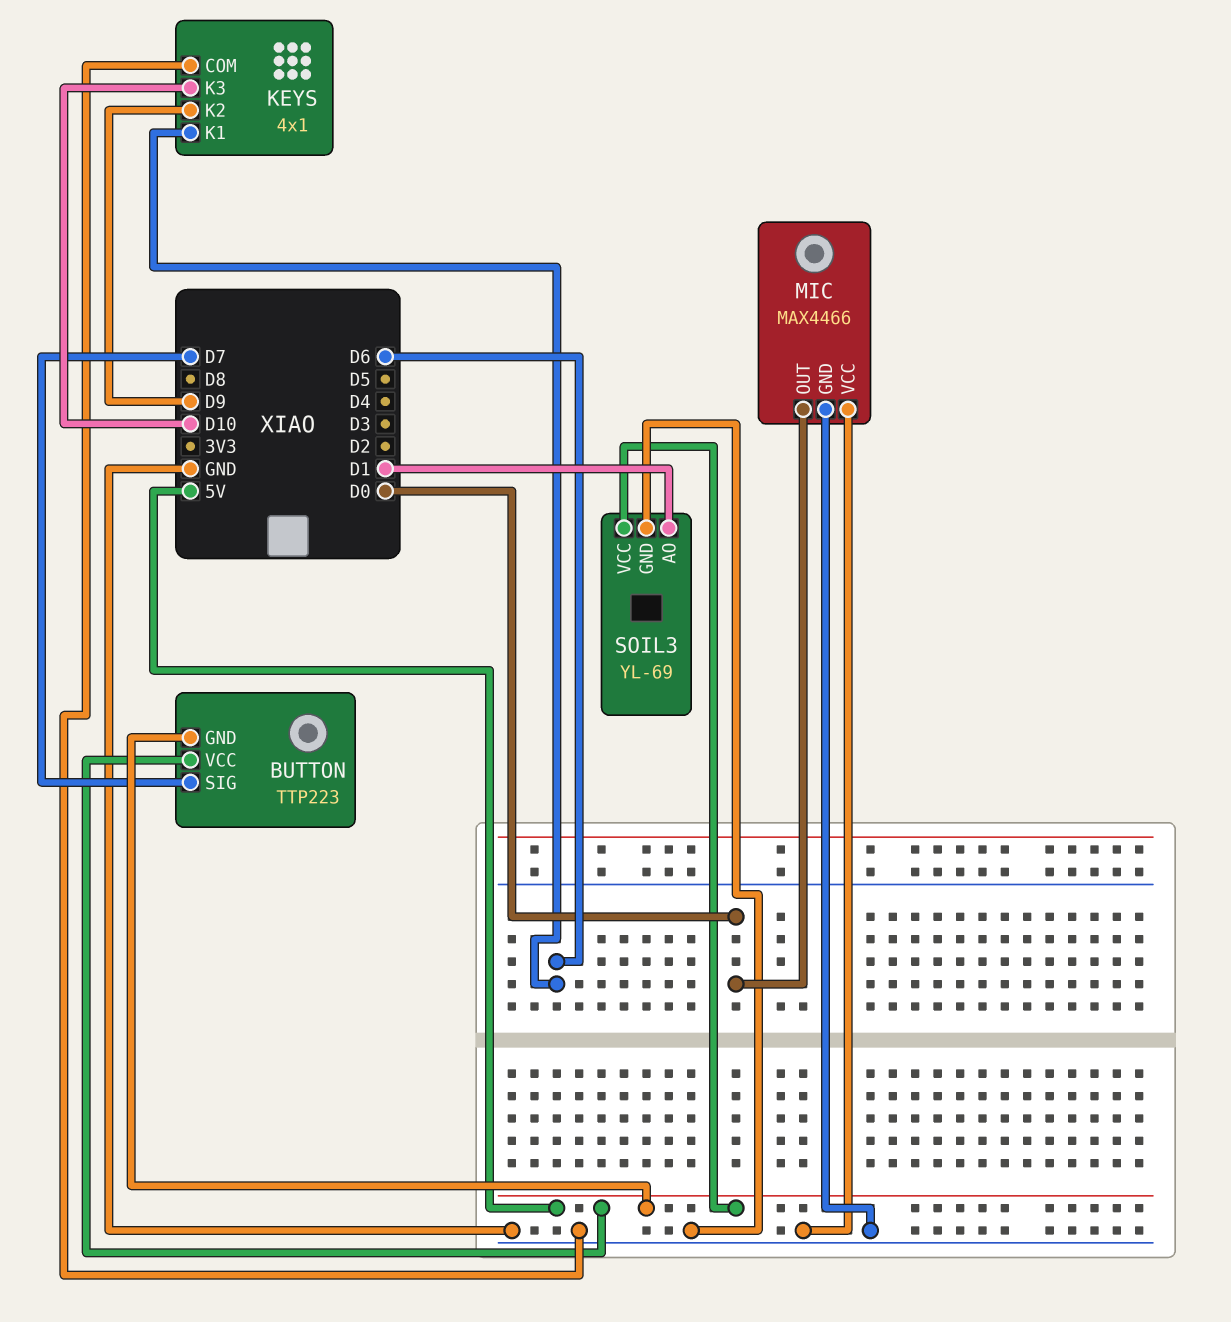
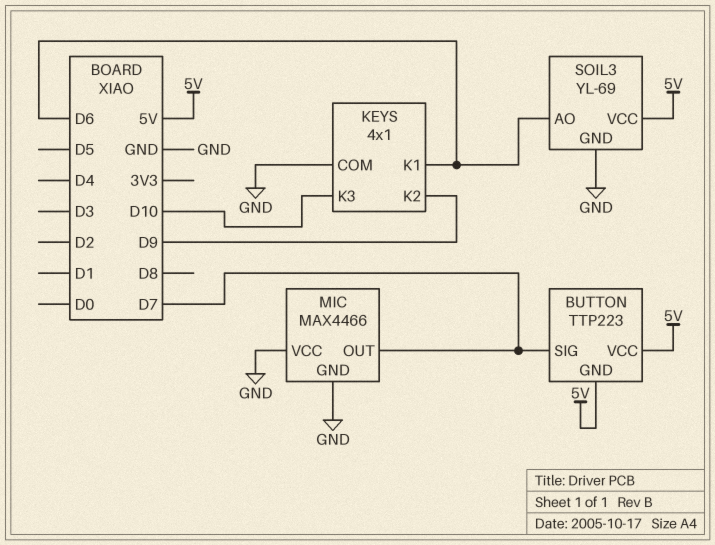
MIC pin OUT: D0 -> D7
SOIL3 pin AO: D1 -> D6

